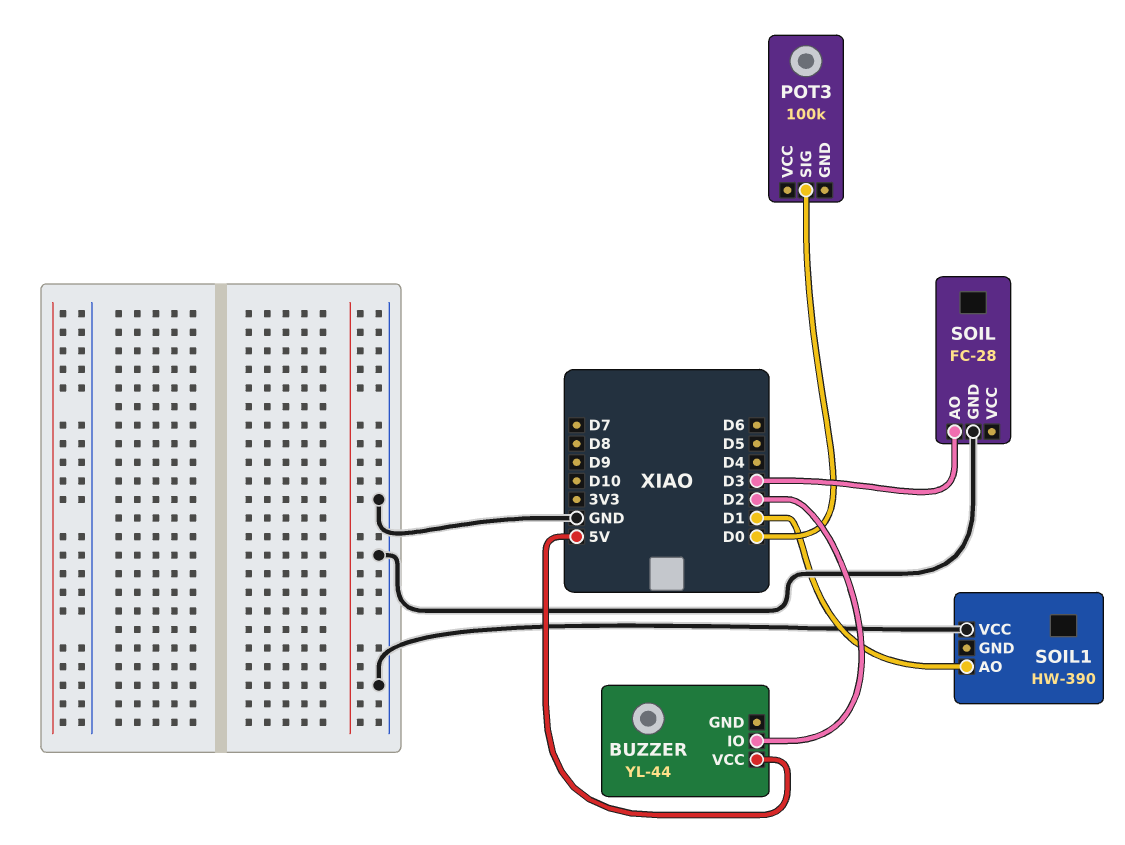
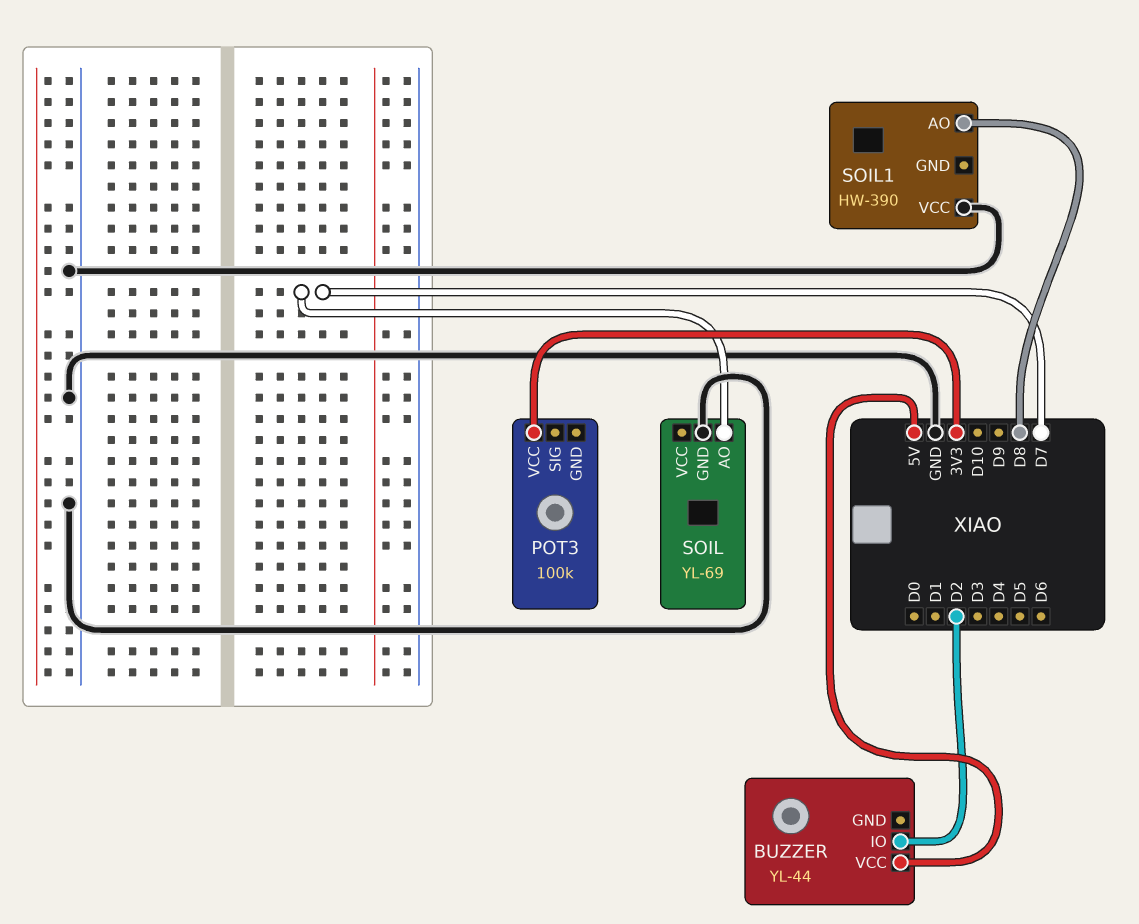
POT3 pin SIG: D0 -> none
POT3 pin VCC: none -> 3V3
SOIL: FC-28 -> YL-69
SOIL pin AO: D3 -> D7
SOIL1 pin AO: D1 -> D8

